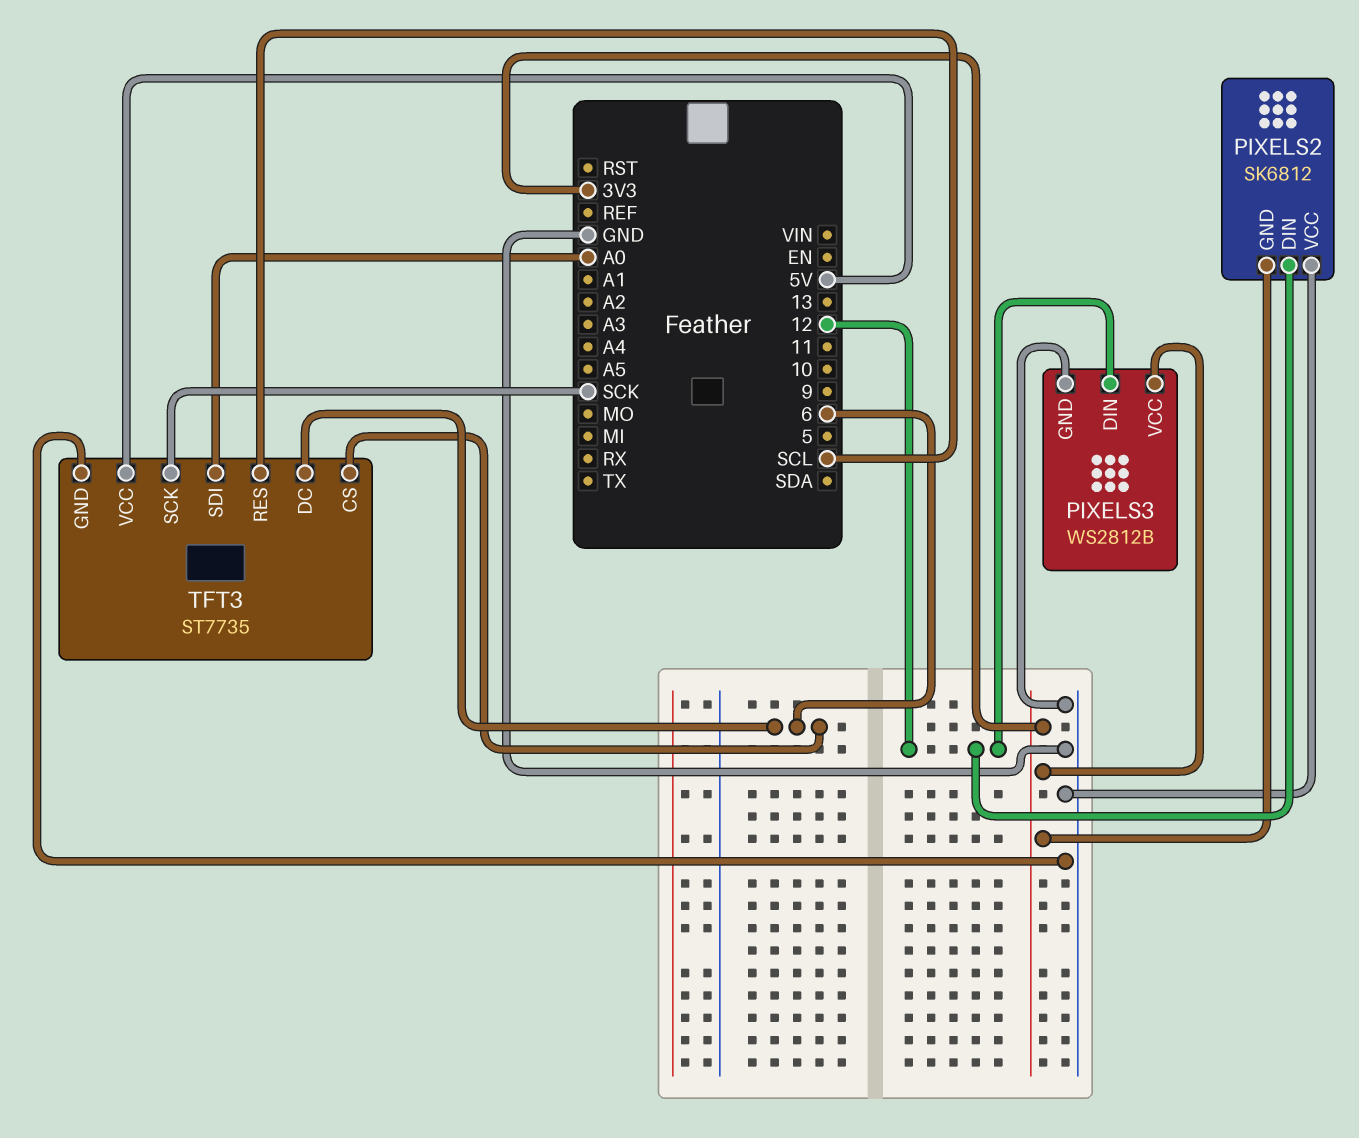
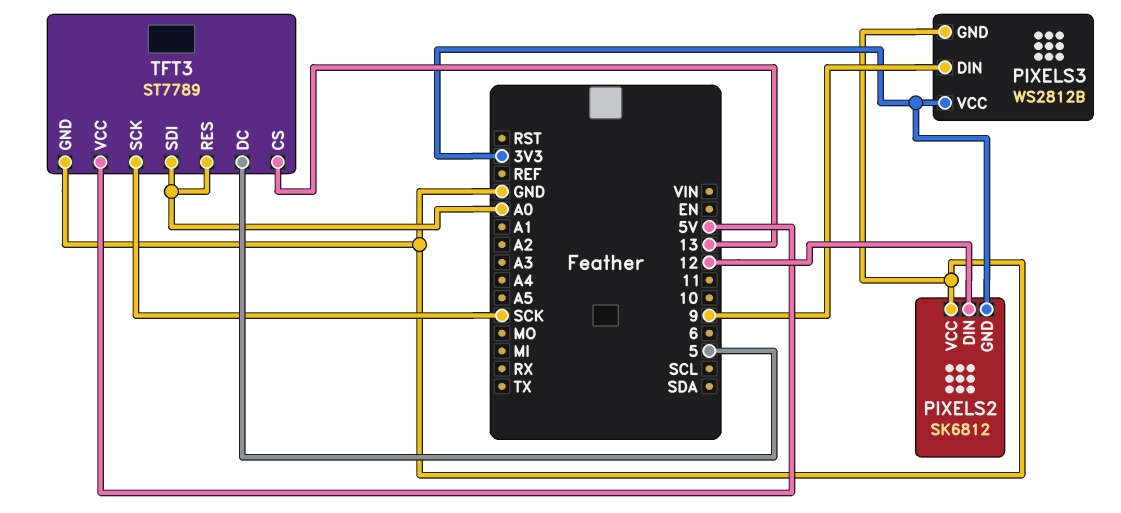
PIXELS3 pin DIN: 12 -> 9
TFT3: ST7735 -> ST7789
TFT3 pin CS: 6 -> 13
TFT3 pin DC: 6 -> 5
TFT3 pin RES: SCL -> A0

